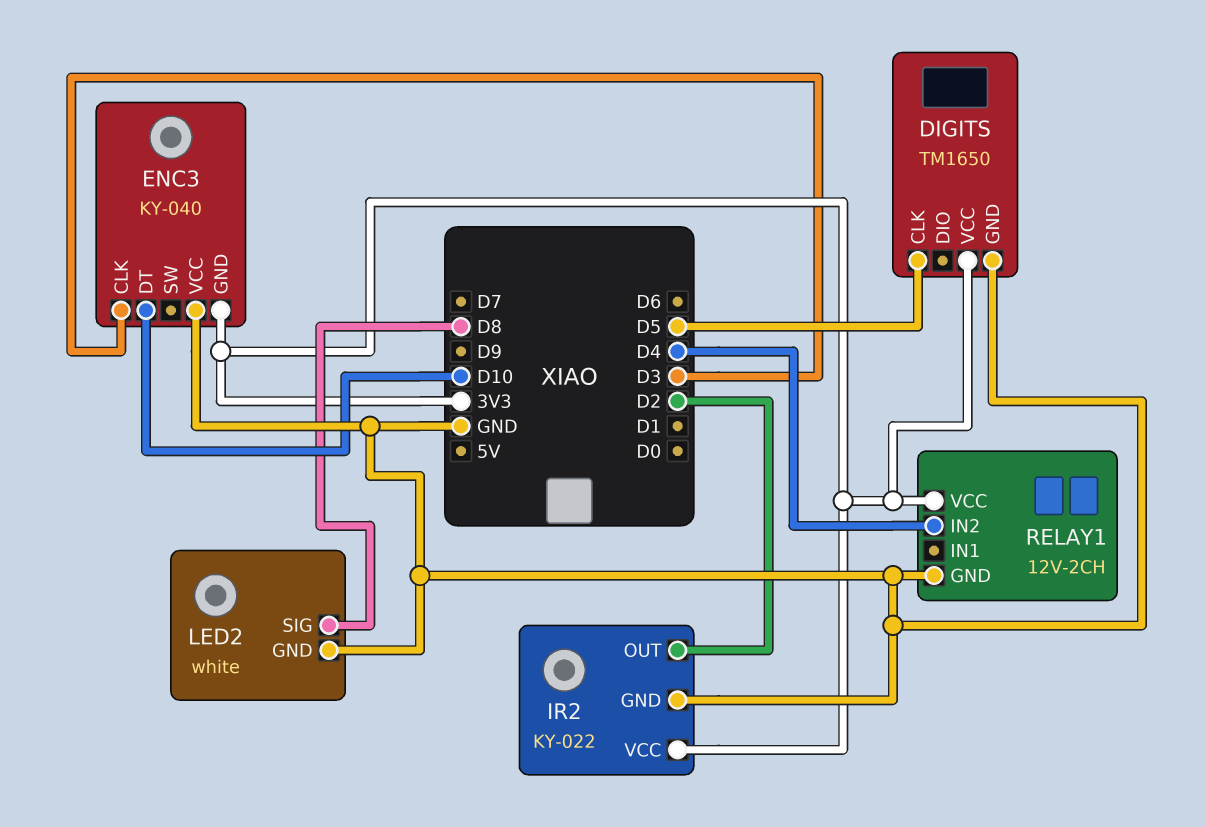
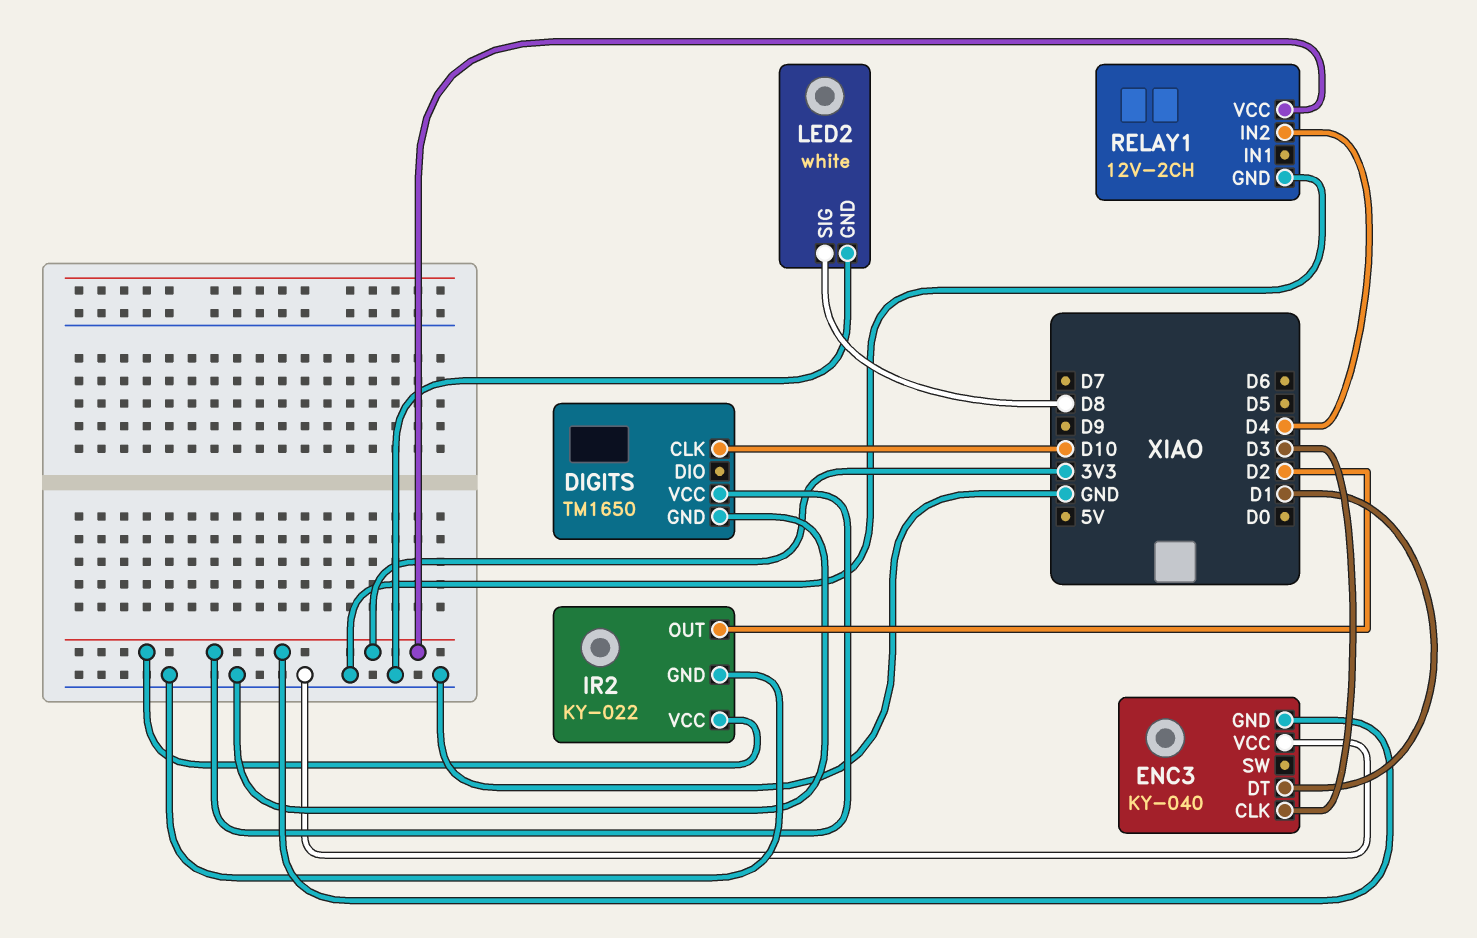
DIGITS pin CLK: D5 -> D10
ENC3 pin DT: D10 -> D1

